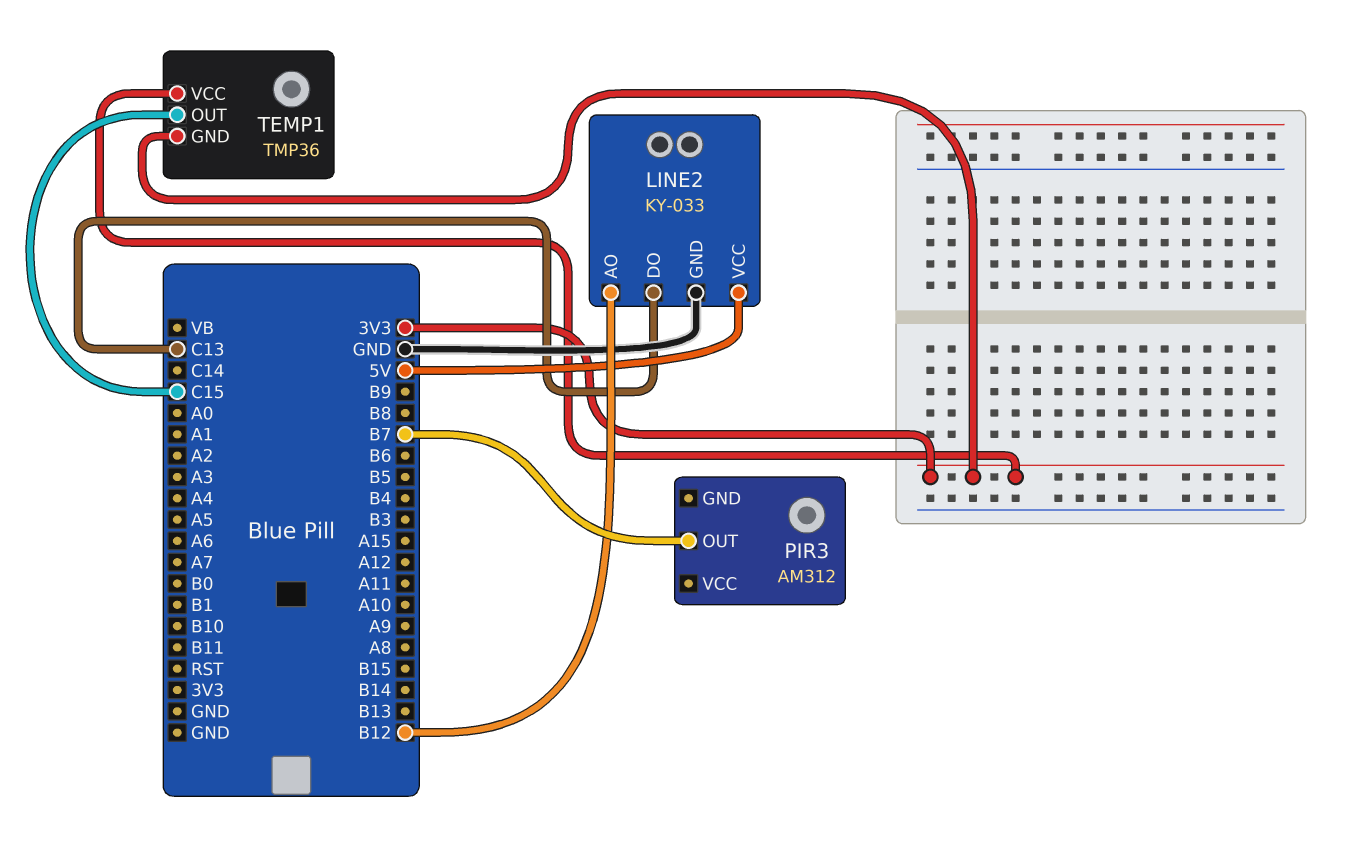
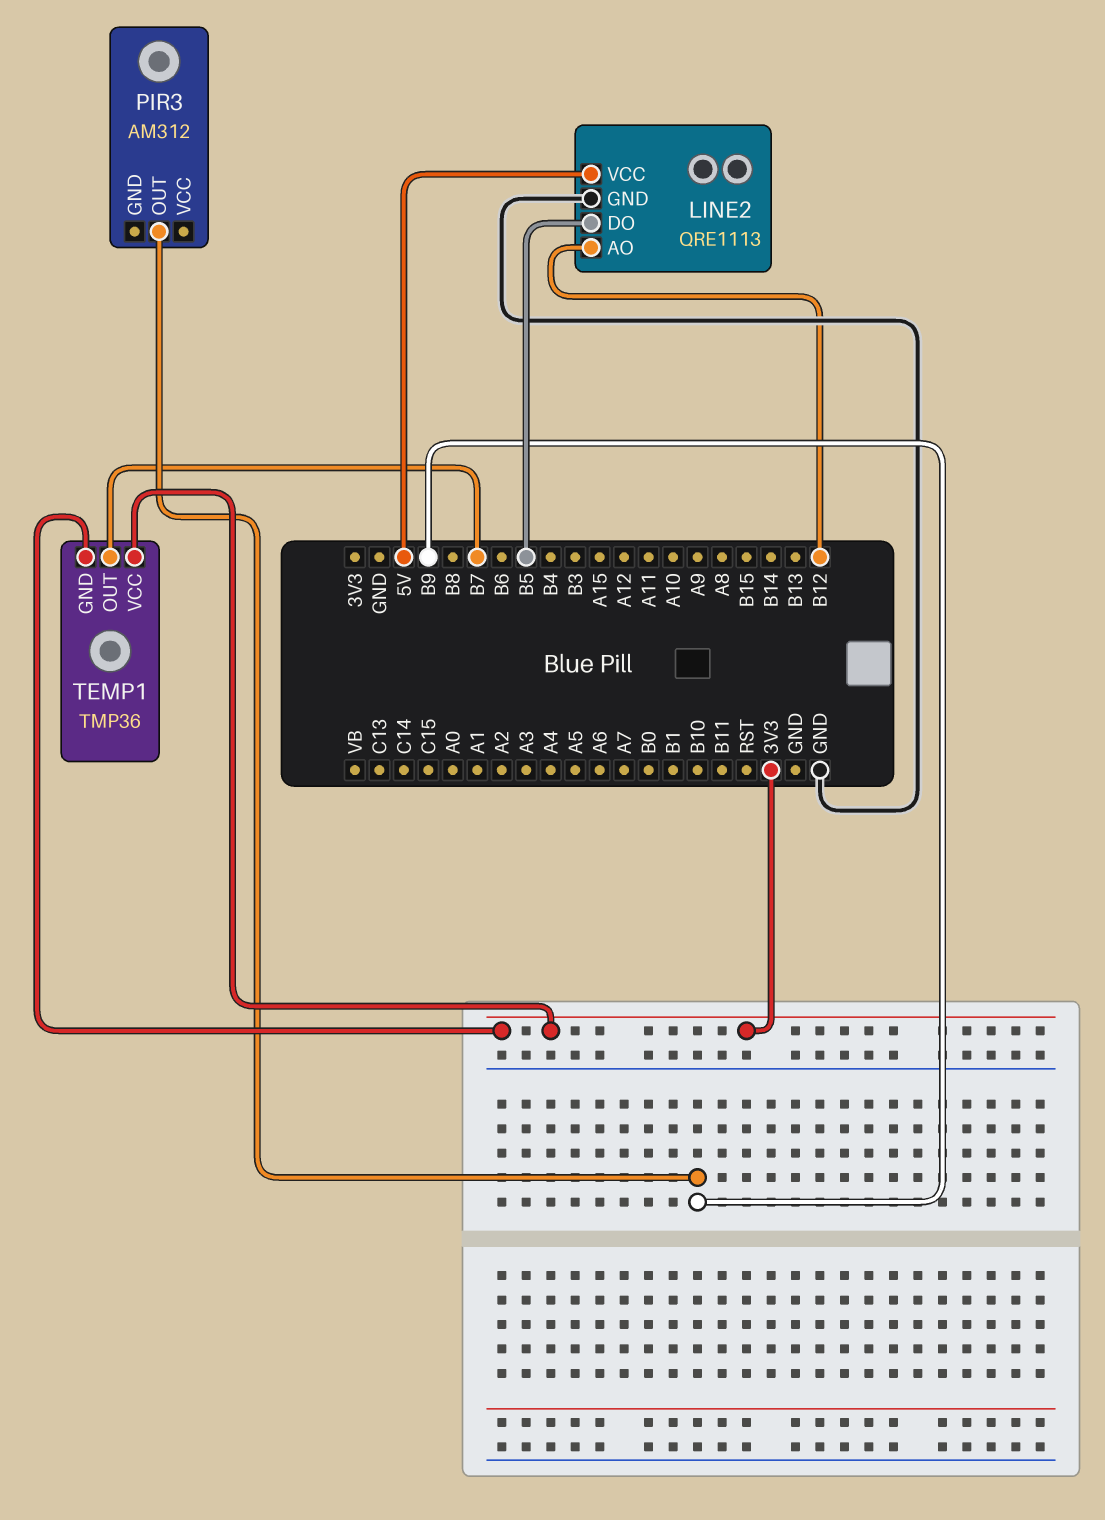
LINE2: KY-033 -> QRE1113
LINE2 pin DO: C13 -> B5
PIR3 pin OUT: B7 -> B9
TEMP1 pin OUT: C15 -> B7

